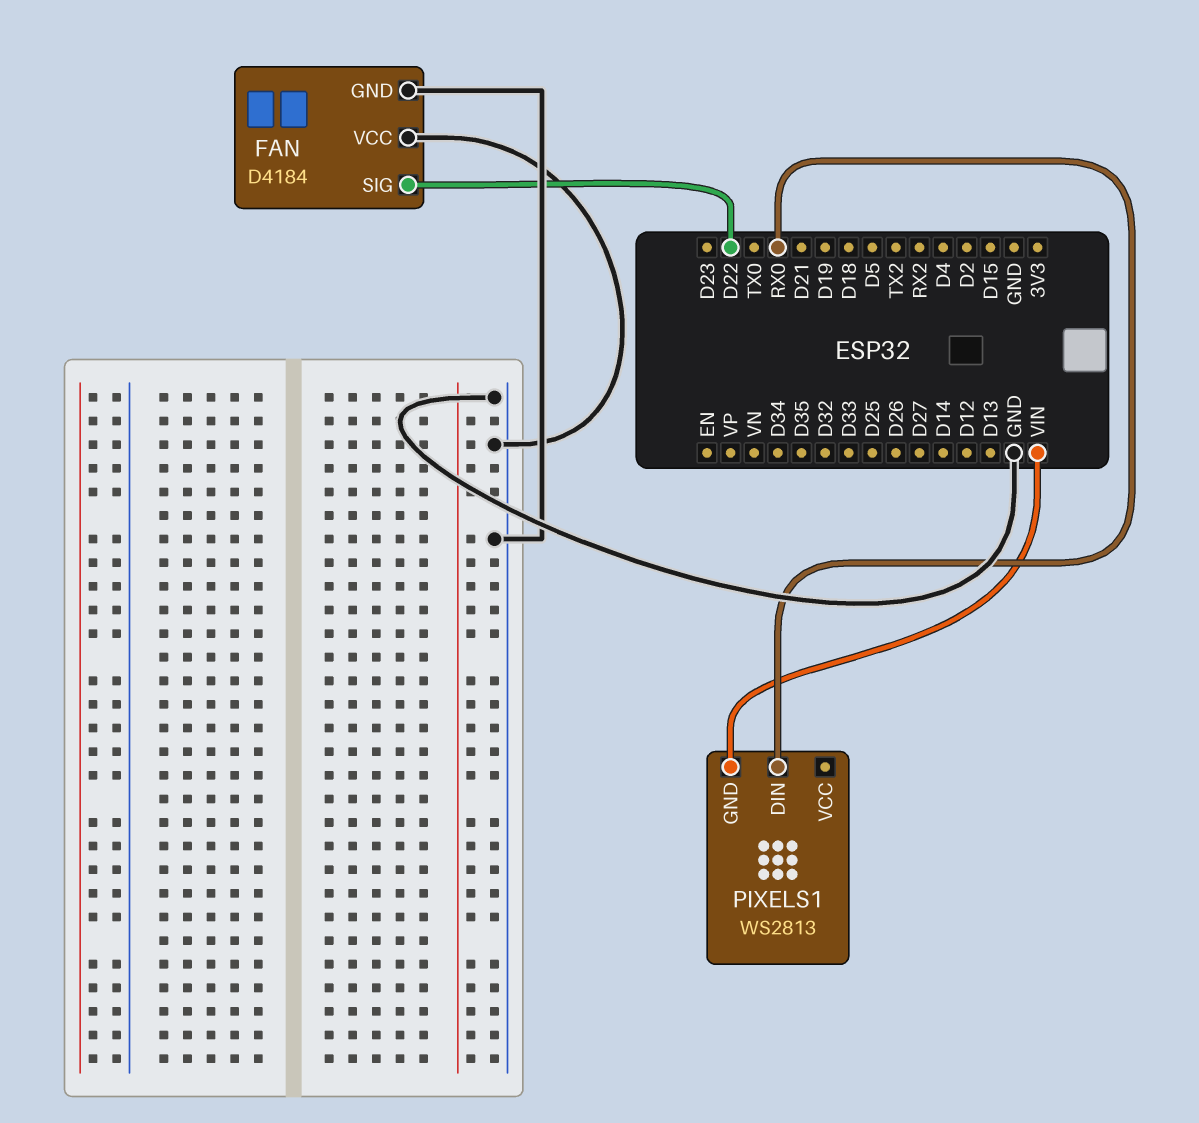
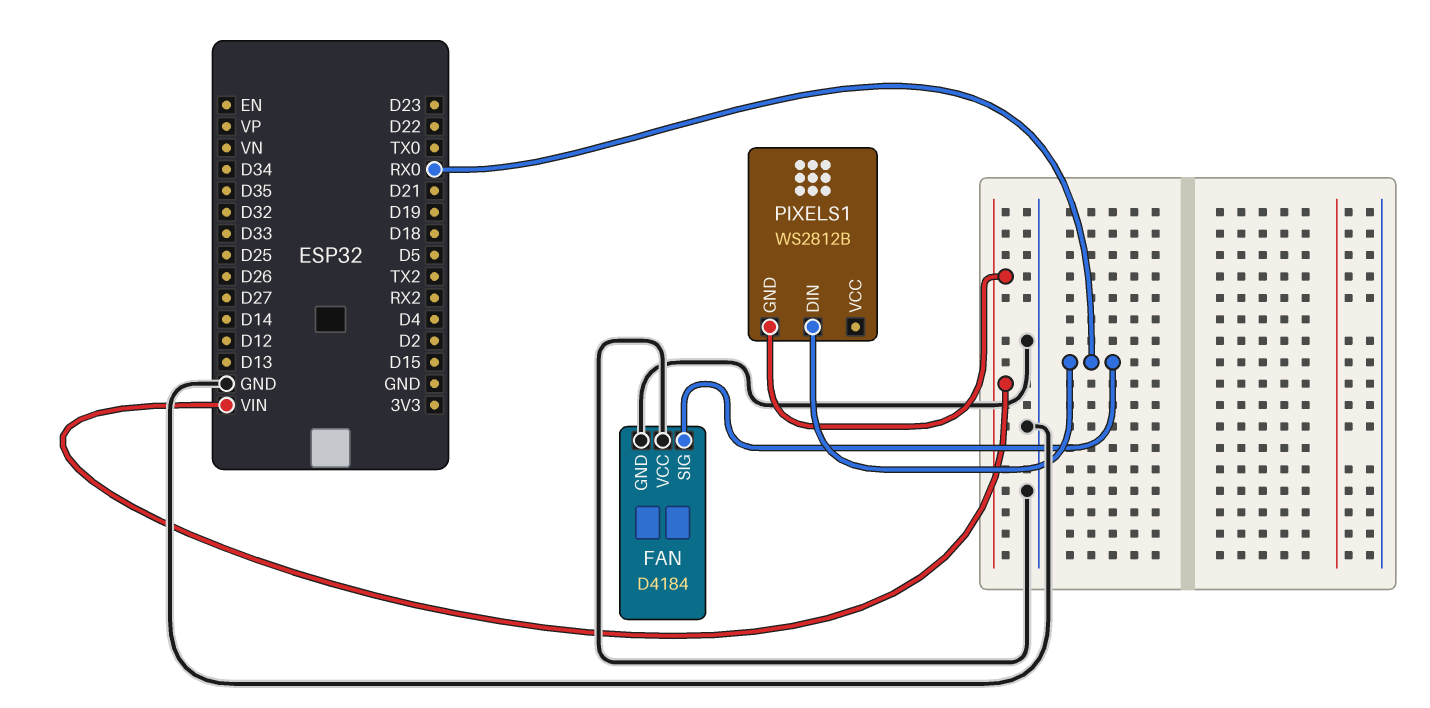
FAN pin SIG: D22 -> RX0
PIXELS1: WS2813 -> WS2812B

